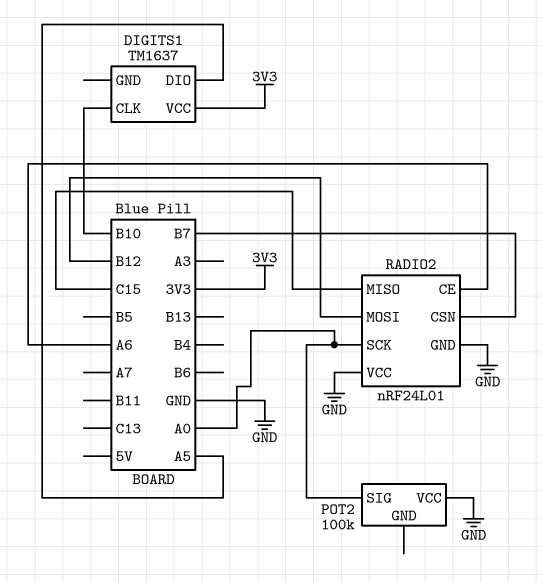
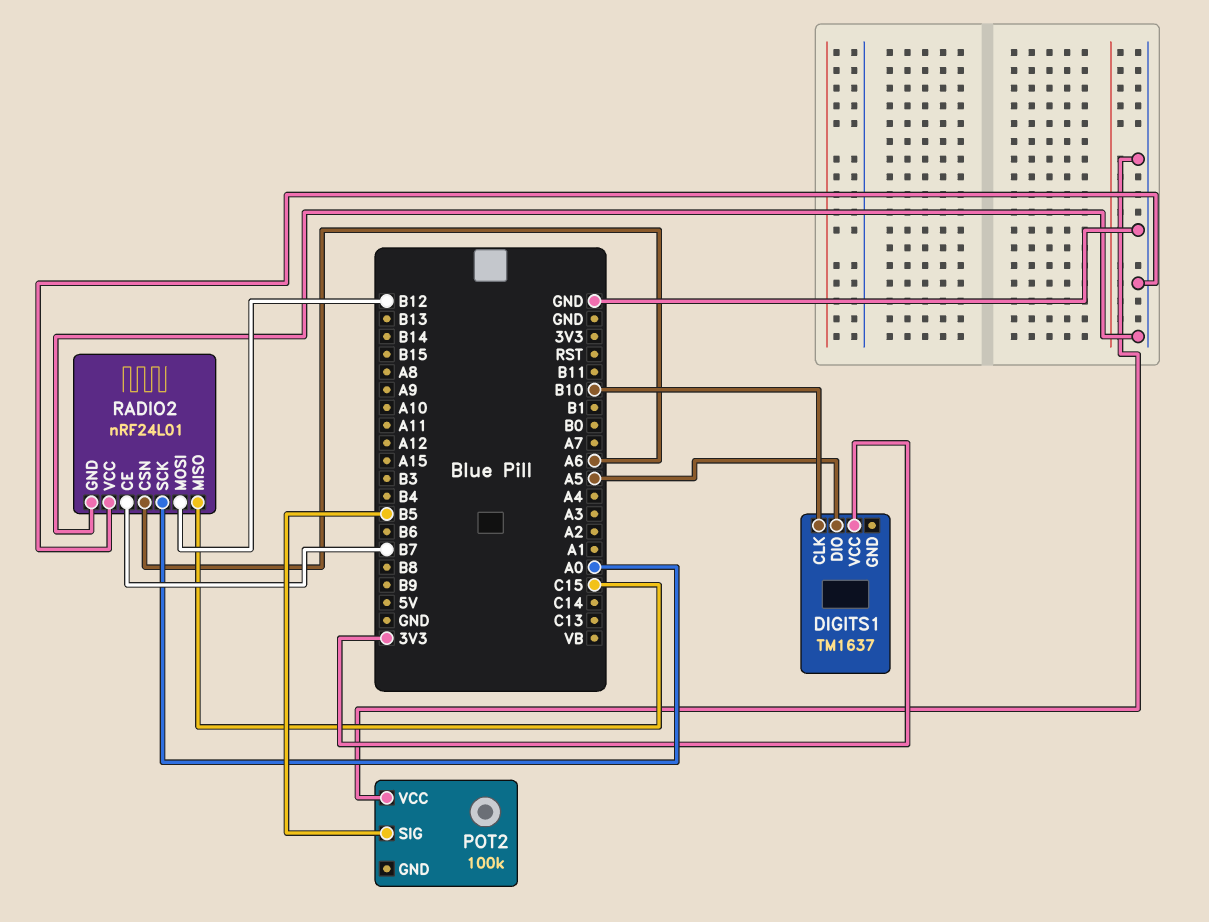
POT2 pin SIG: A0 -> B5
RADIO2 pin CE: A6 -> B7
RADIO2 pin CSN: B7 -> A6

